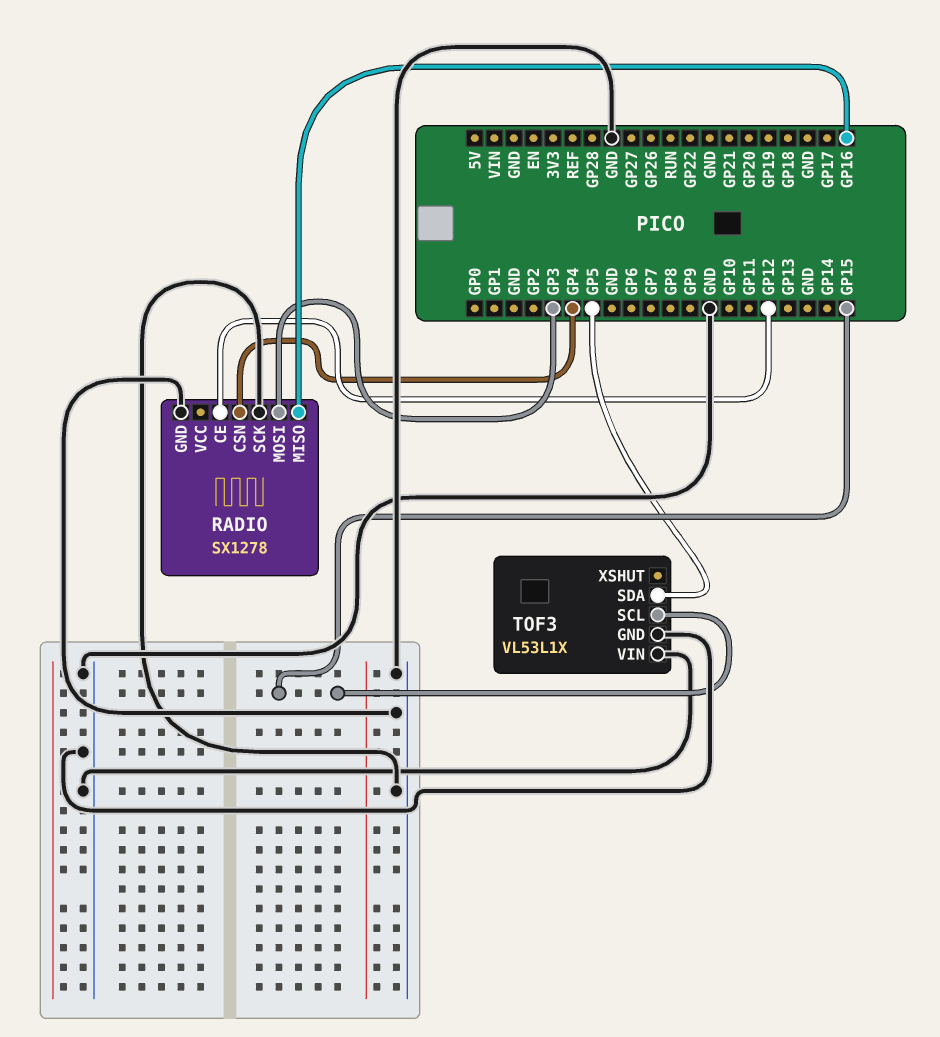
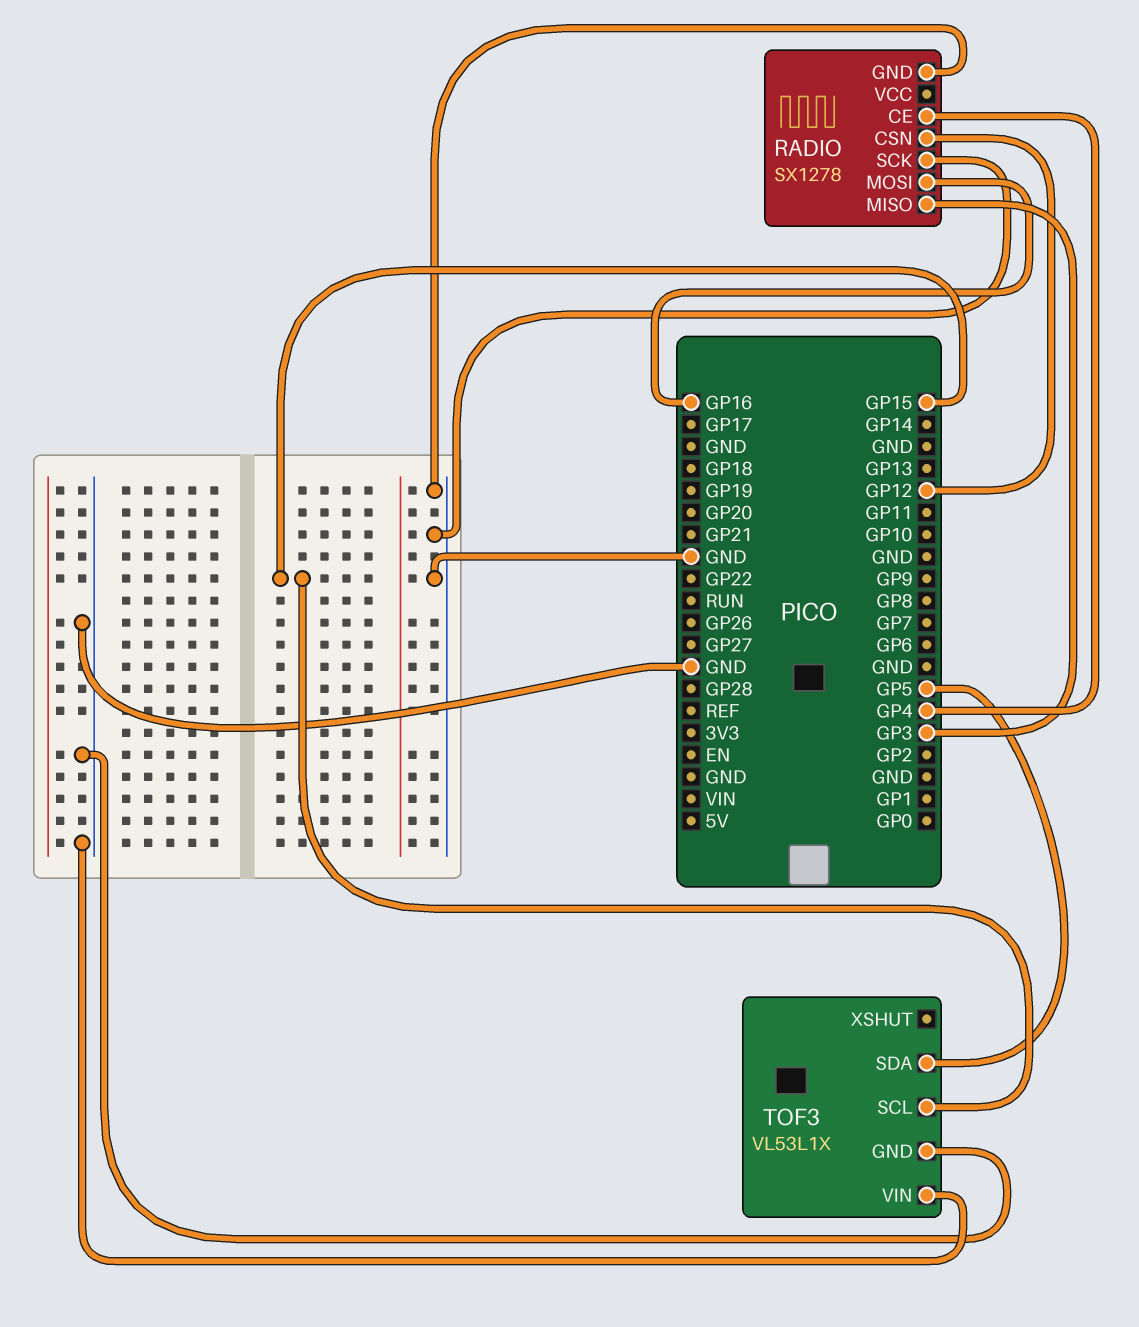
RADIO pin CE: GP12 -> GP4
RADIO pin CSN: GP4 -> GP12
RADIO pin MISO: GP16 -> GP3
RADIO pin MOSI: GP3 -> GP16

